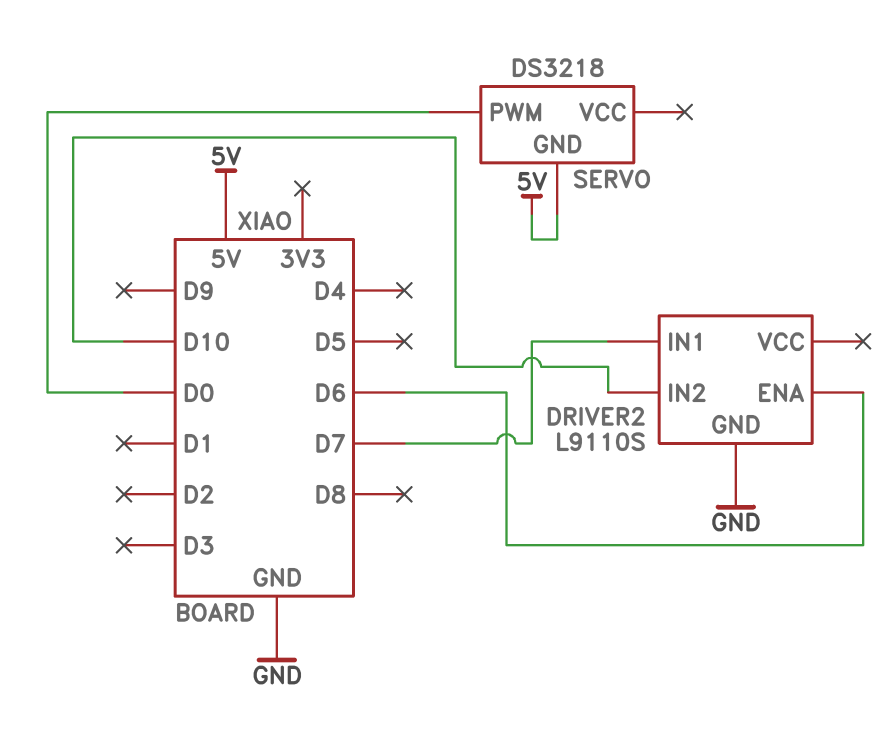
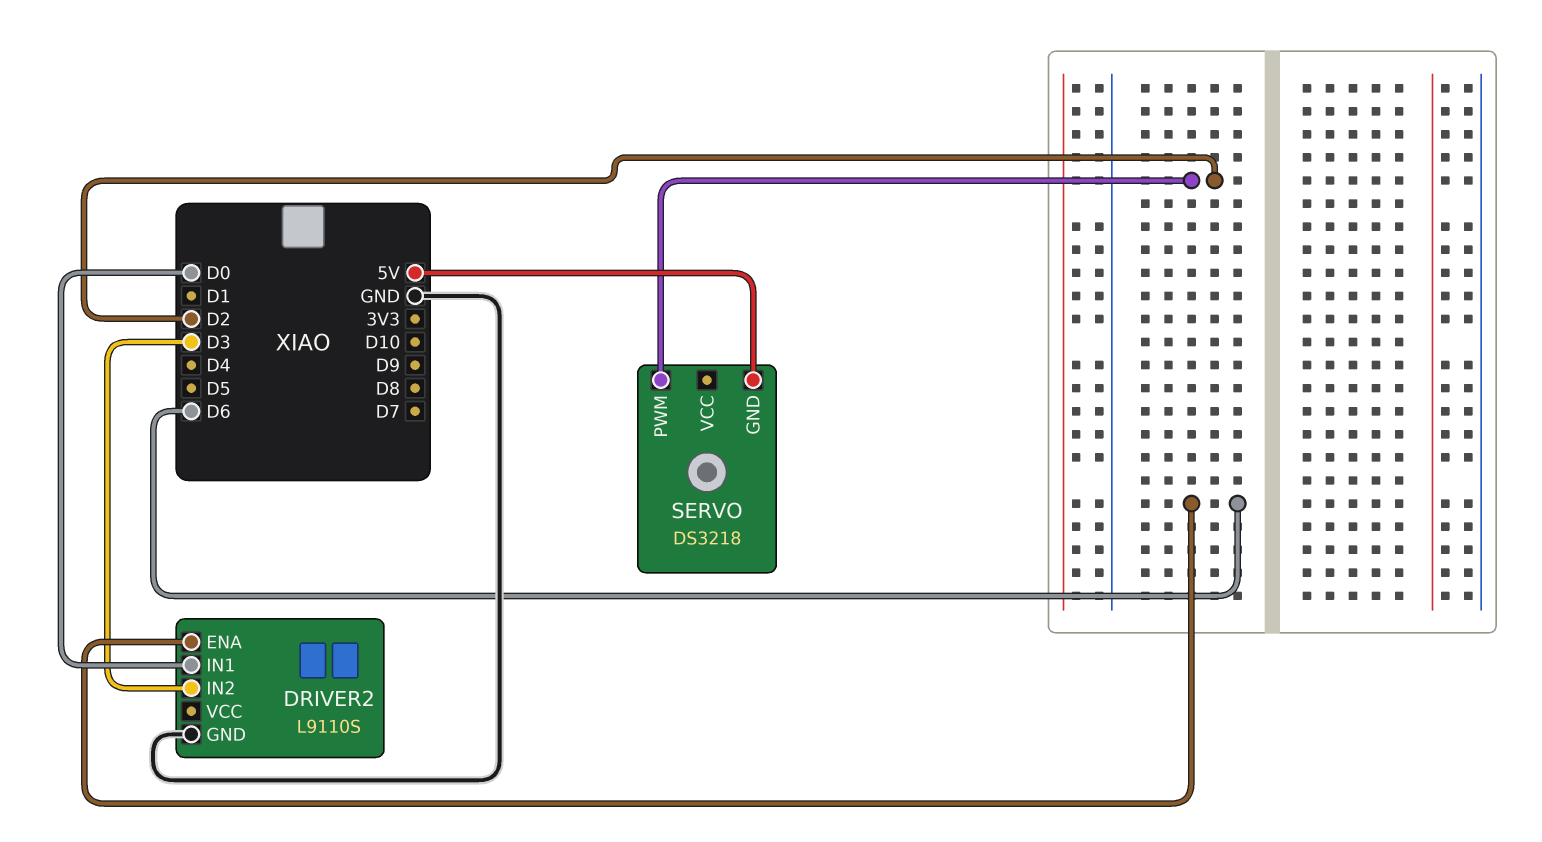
DRIVER2 pin IN1: D7 -> D0
DRIVER2 pin IN2: D10 -> D3
SERVO pin PWM: D0 -> D2

